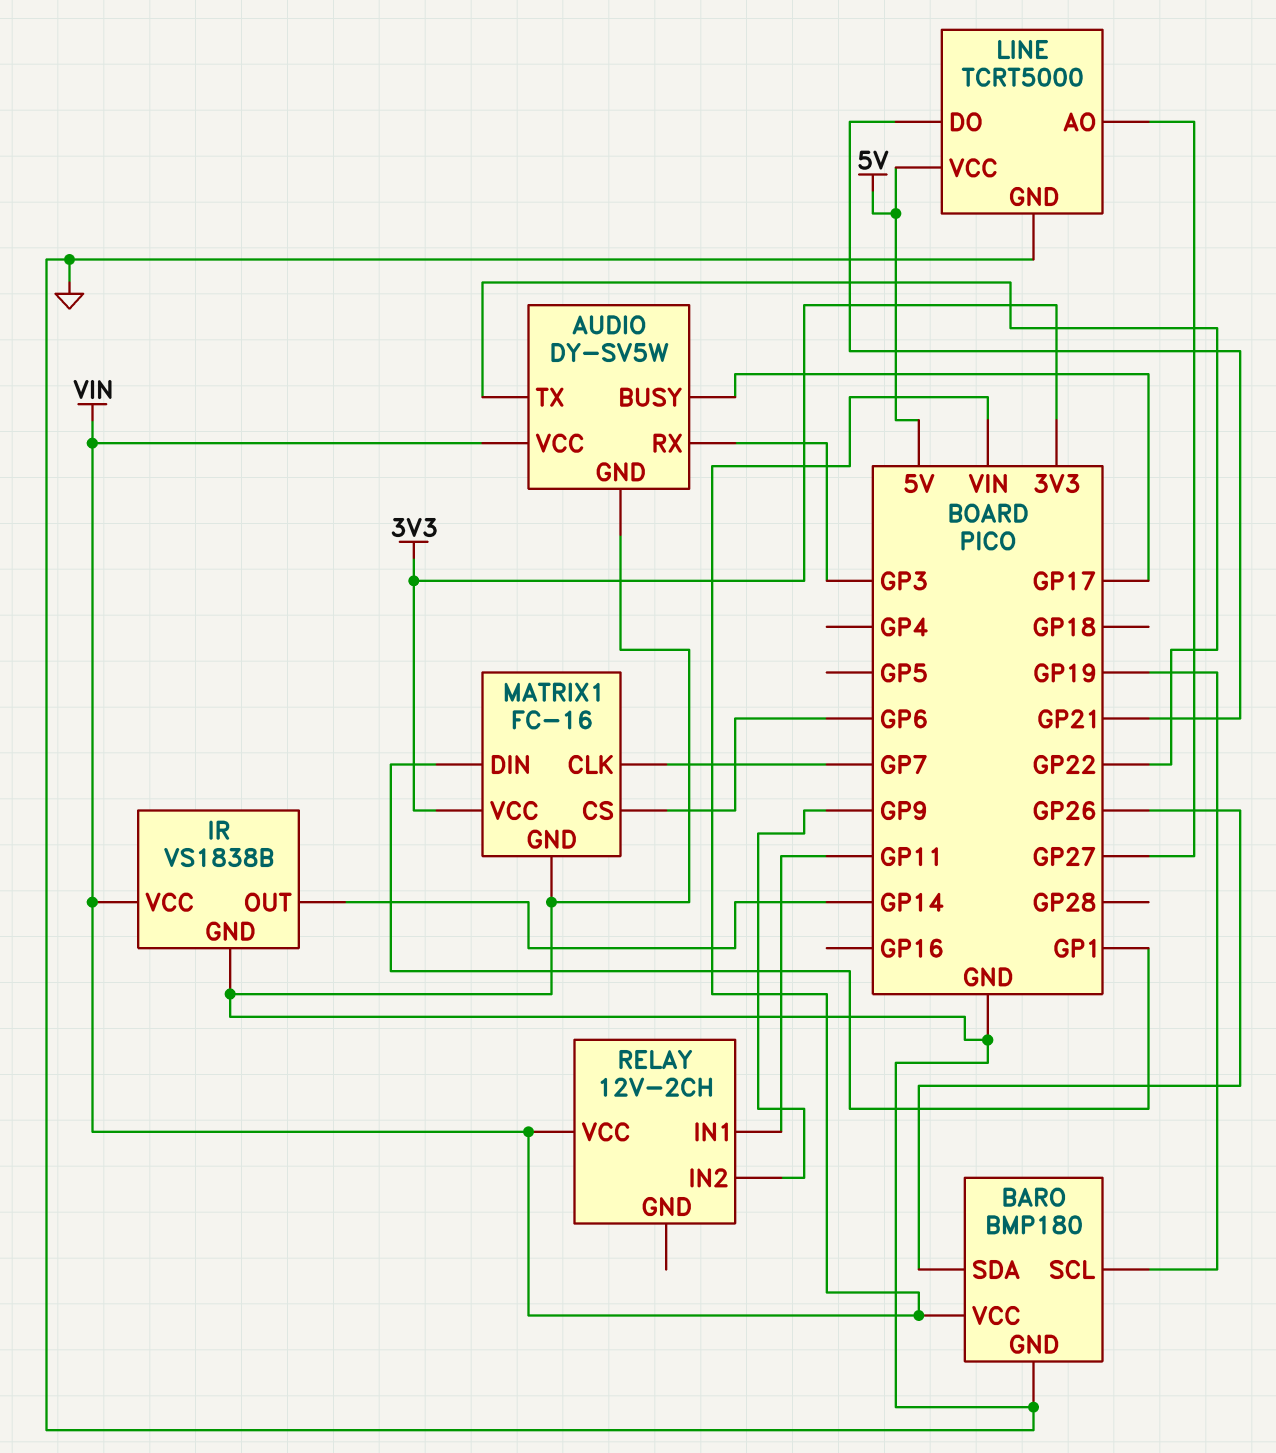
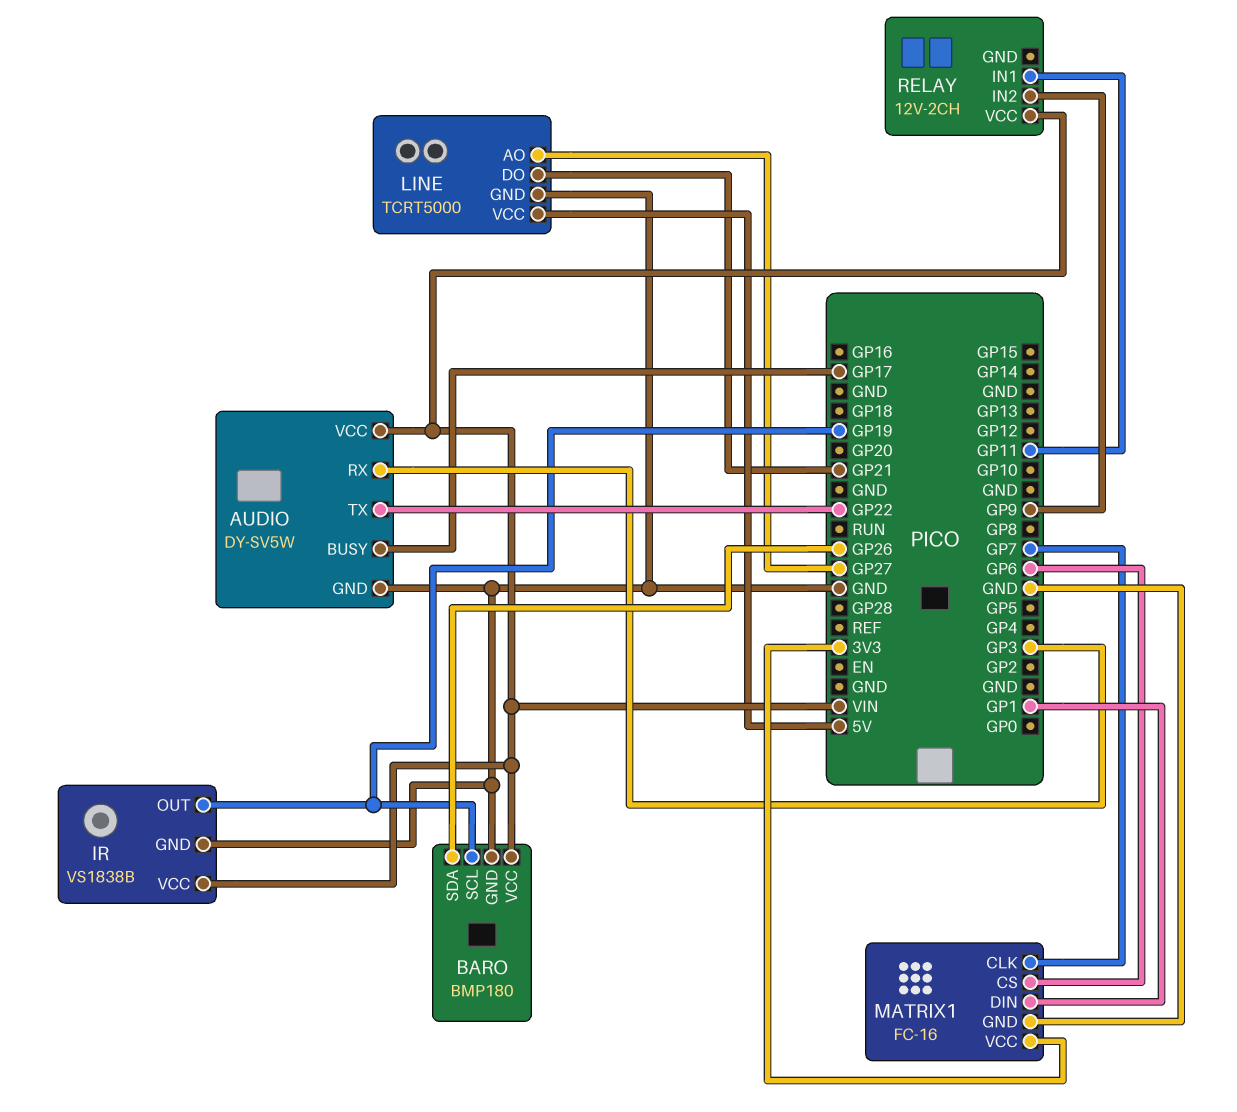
IR pin OUT: GP14 -> GP19

